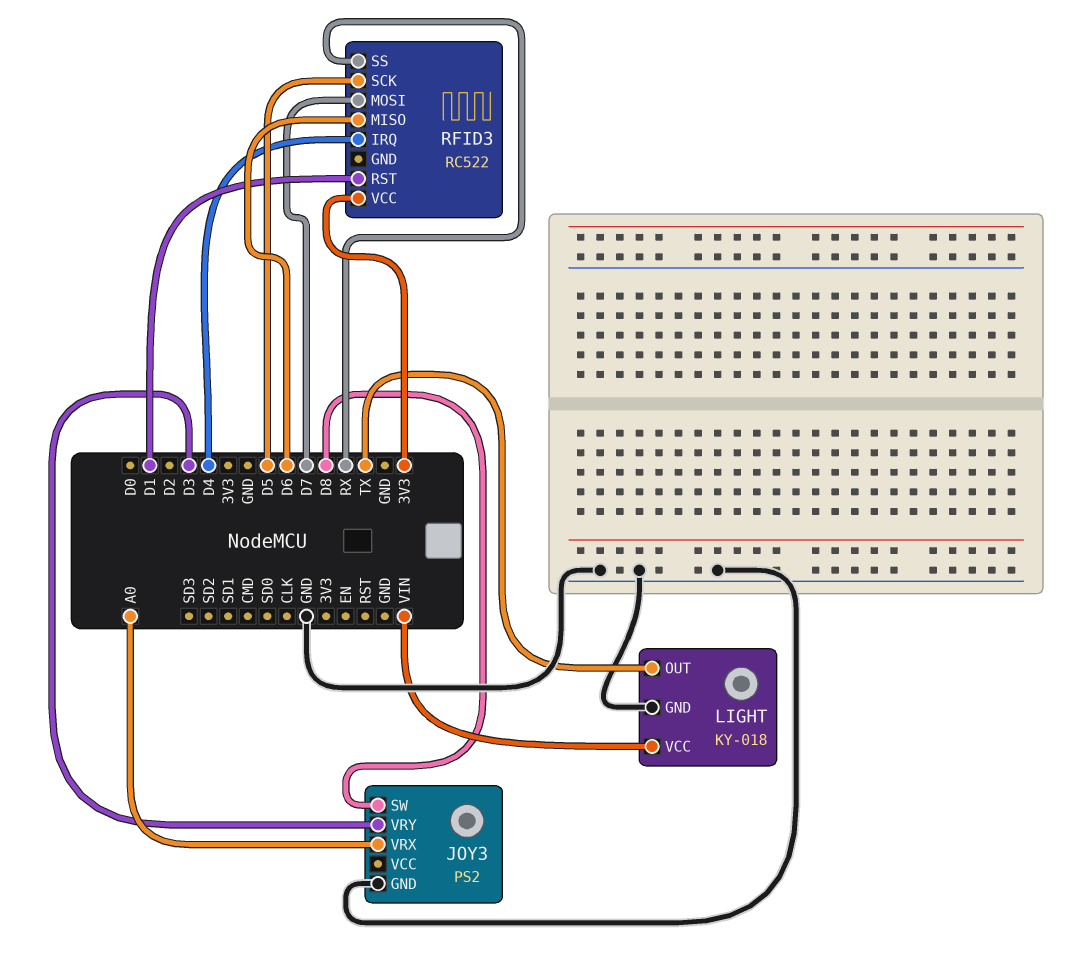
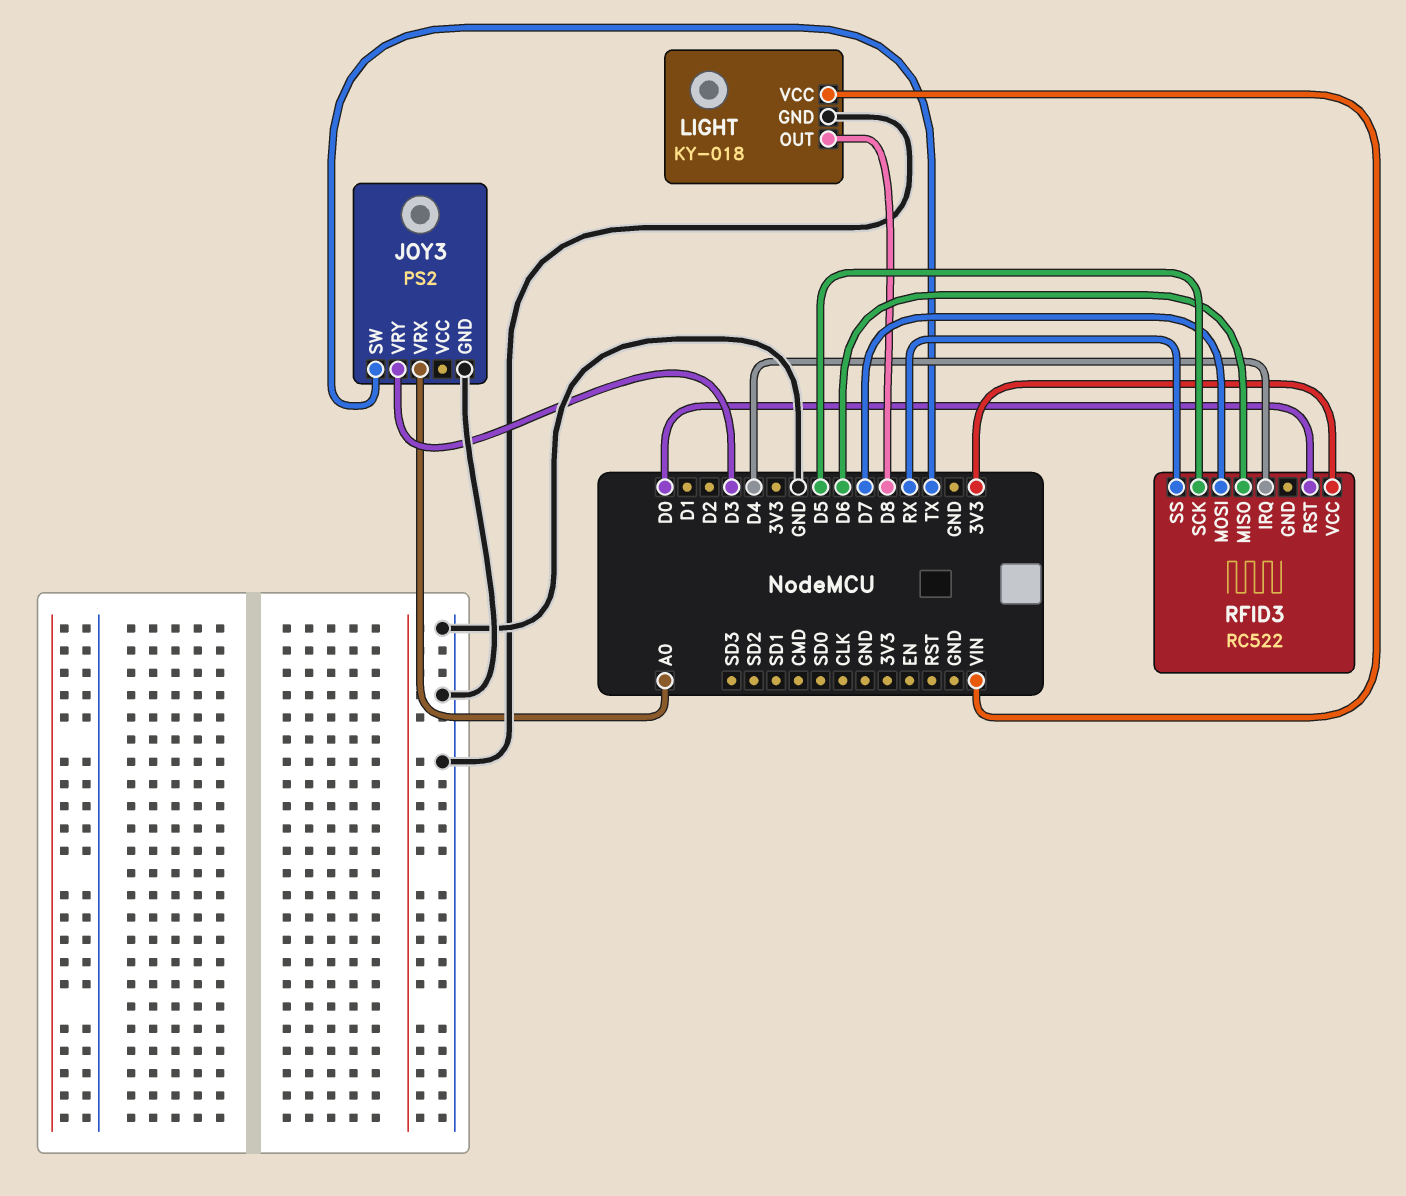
JOY3 pin SW: D8 -> TX
LIGHT pin OUT: TX -> D8
RFID3 pin RST: D1 -> D0

